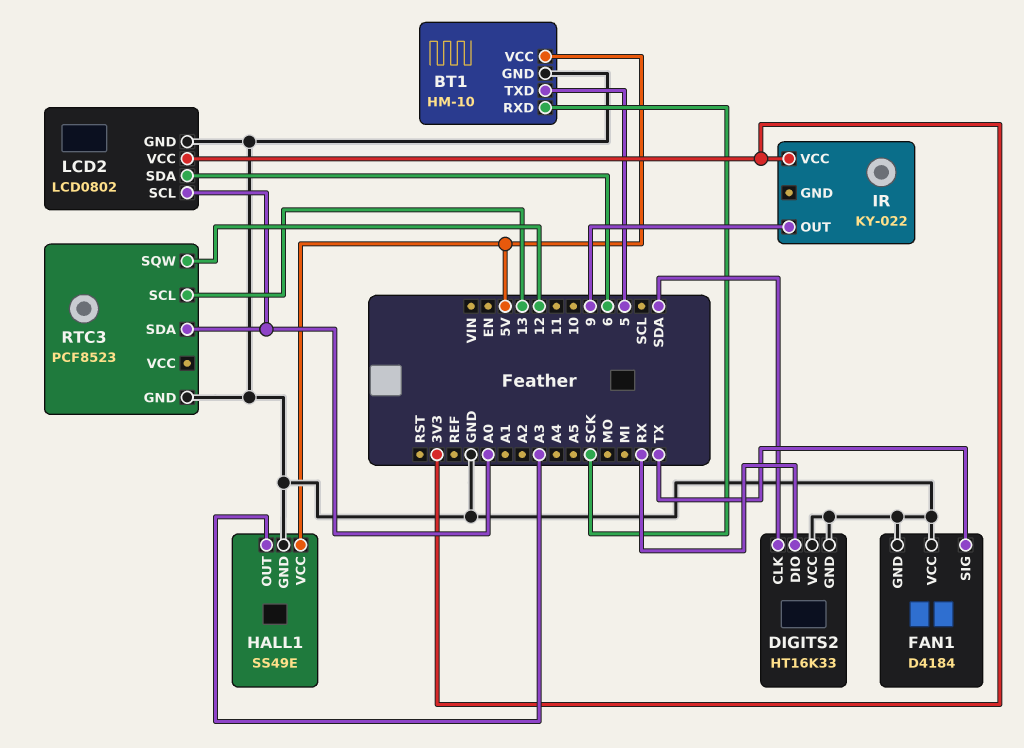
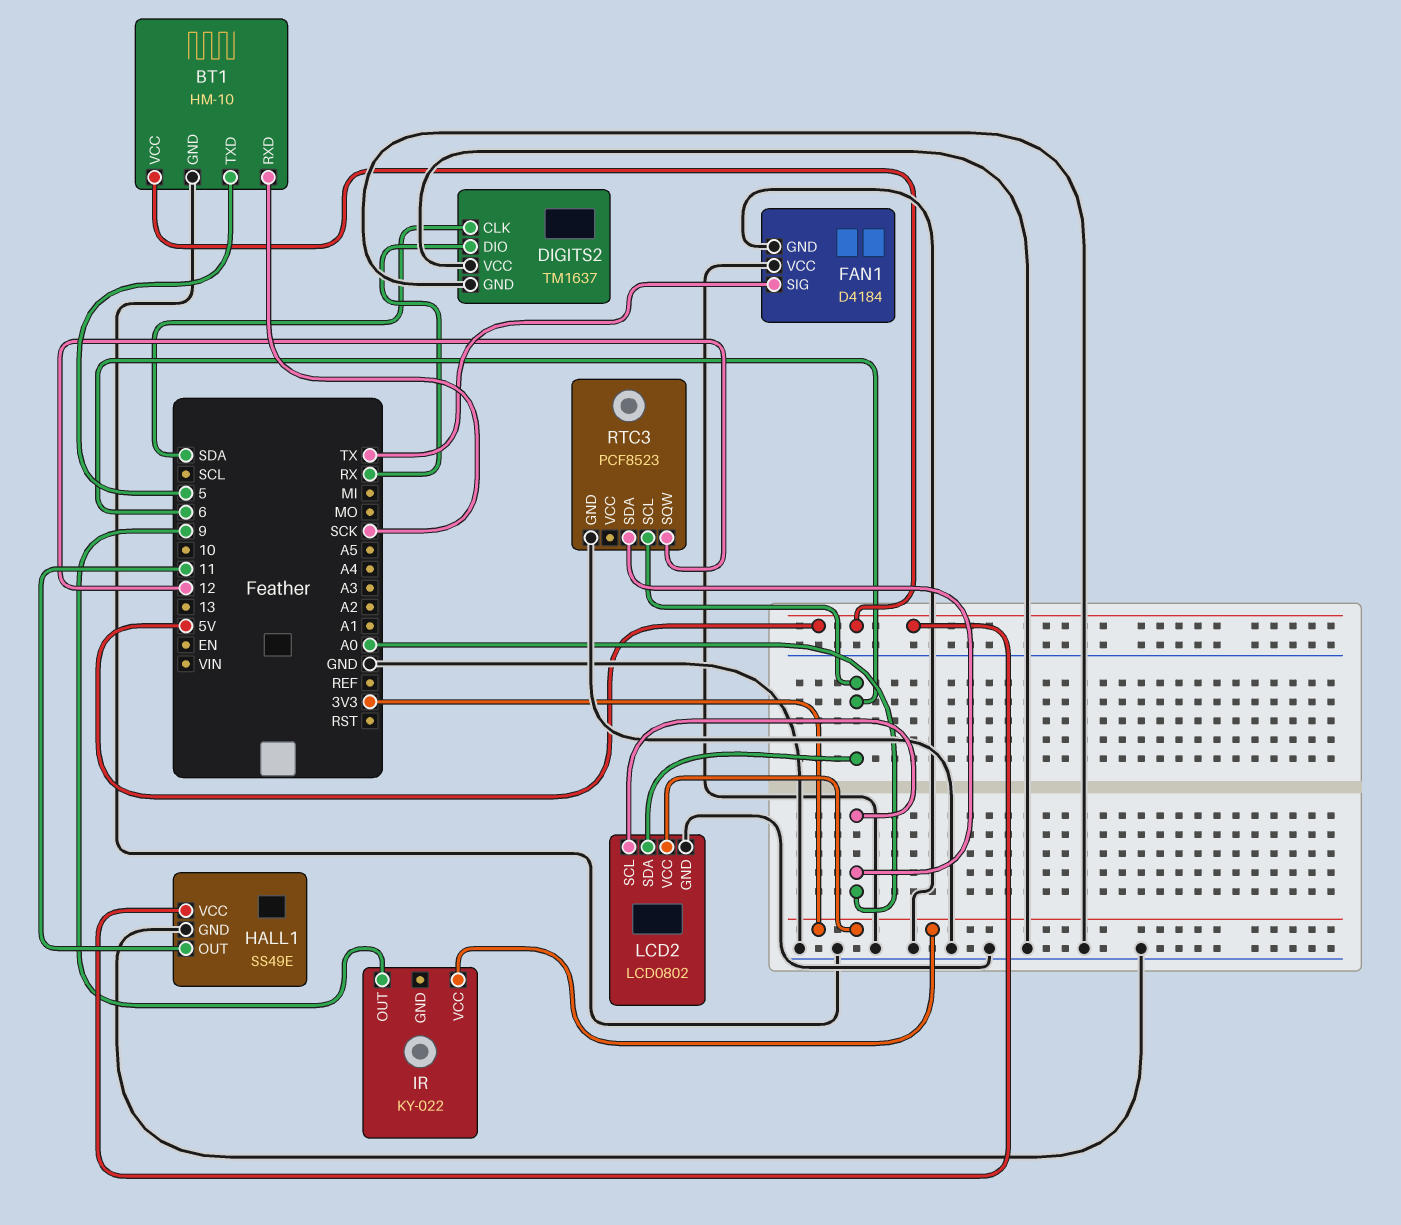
DIGITS2: HT16K33 -> TM1637
HALL1 pin OUT: A3 -> 11
RTC3 pin SCL: 13 -> 6

